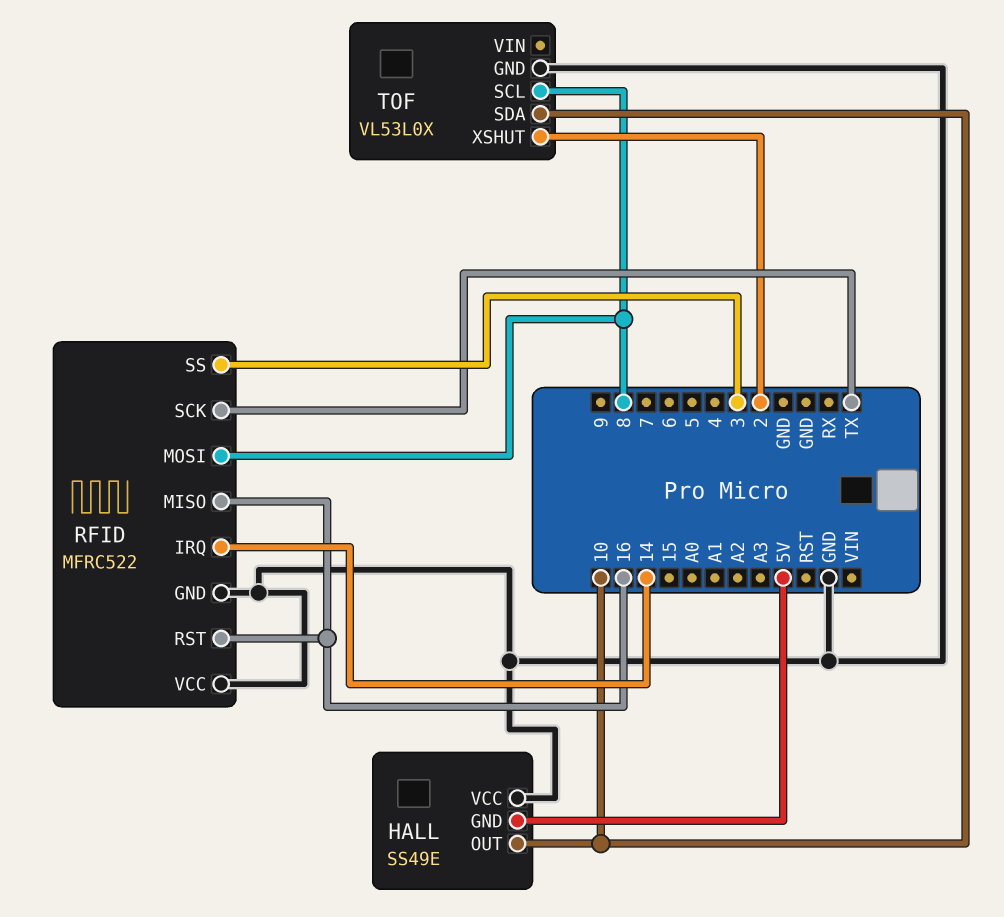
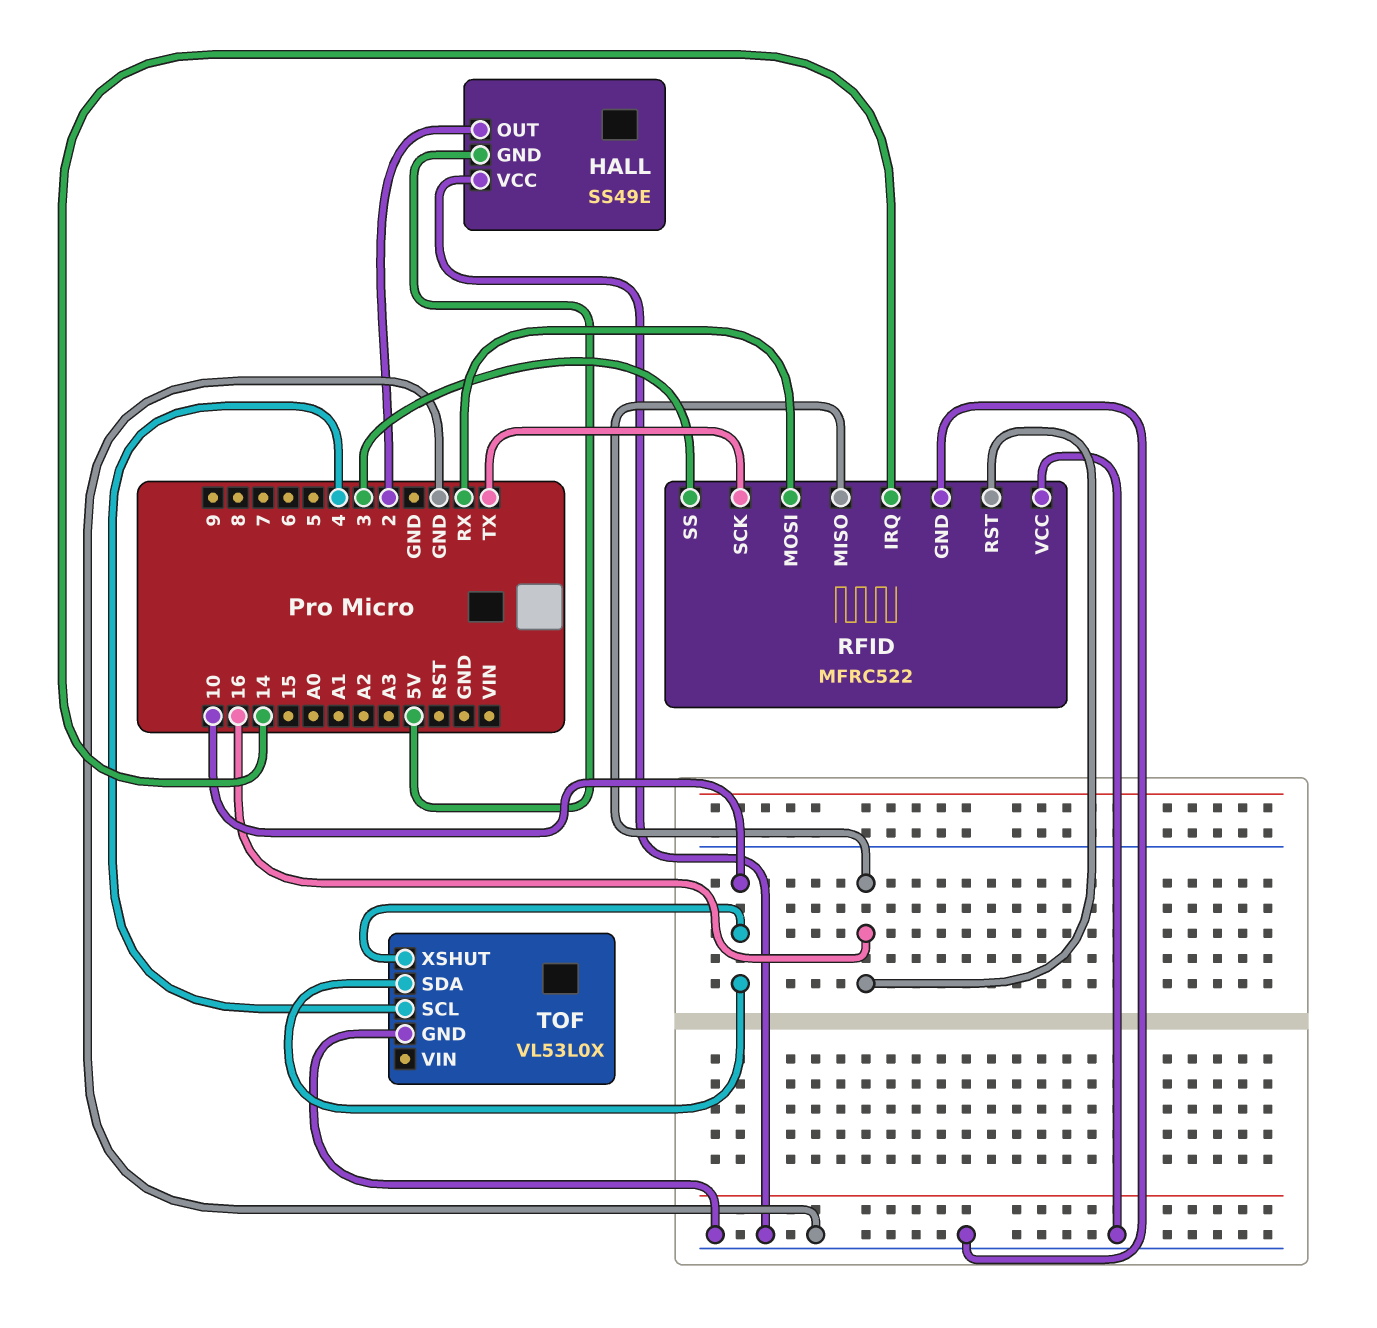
HALL pin OUT: 10 -> 2
RFID pin MOSI: 8 -> RX
TOF pin SCL: 8 -> 4
TOF pin XSHUT: 2 -> 10

